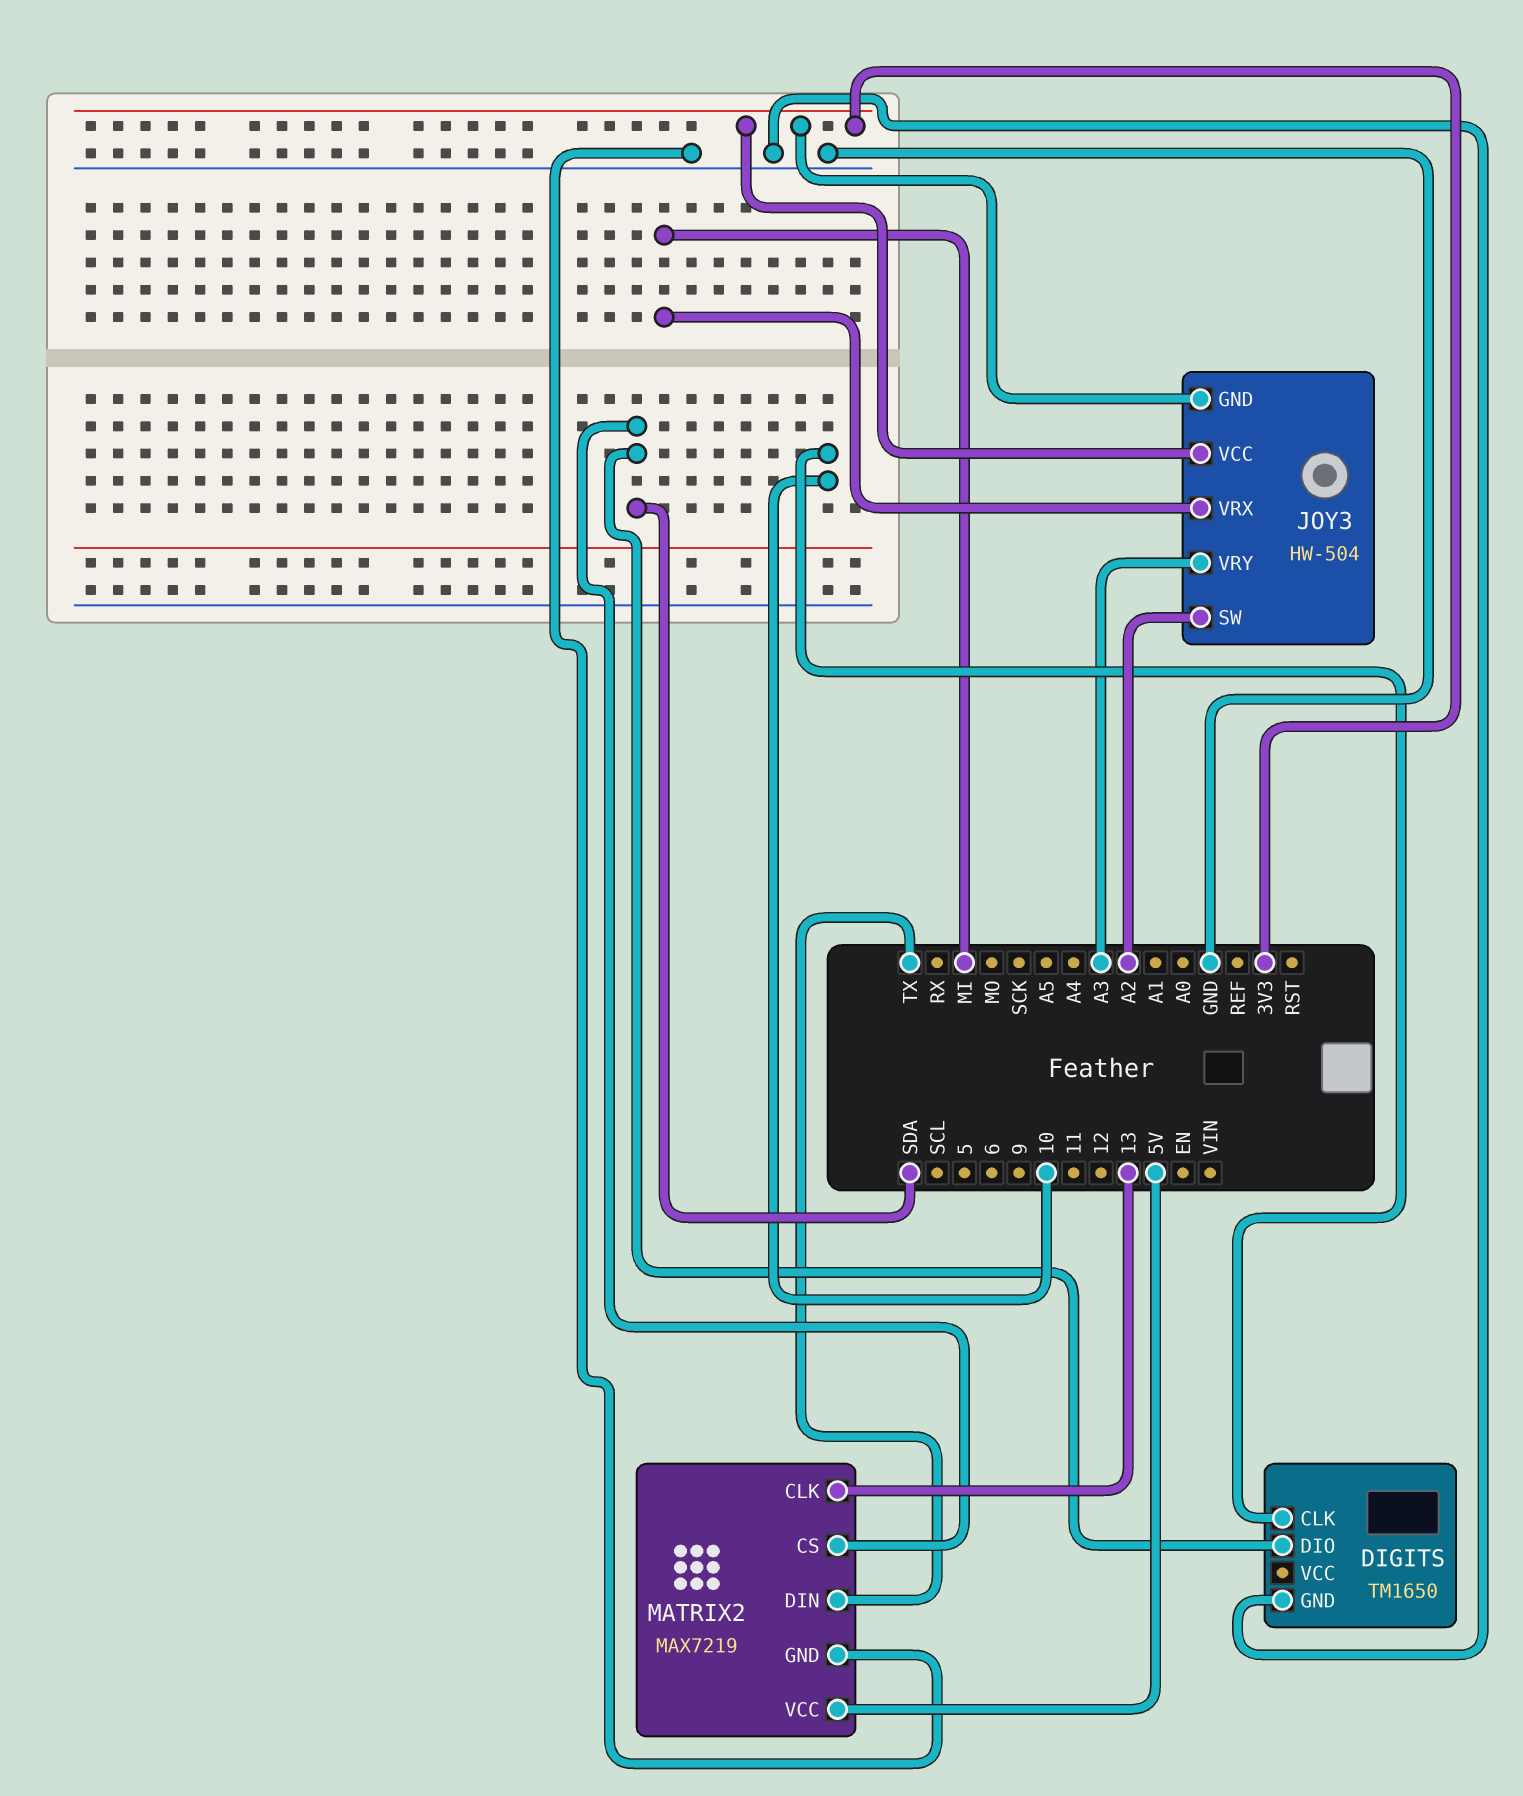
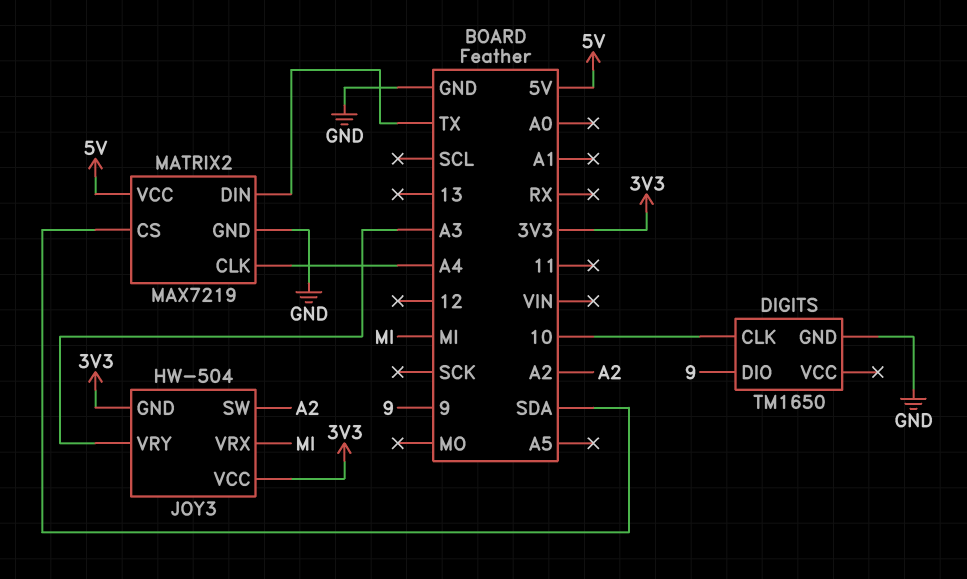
DIGITS pin DIO: SDA -> 9
MATRIX2 pin CLK: 13 -> A4

